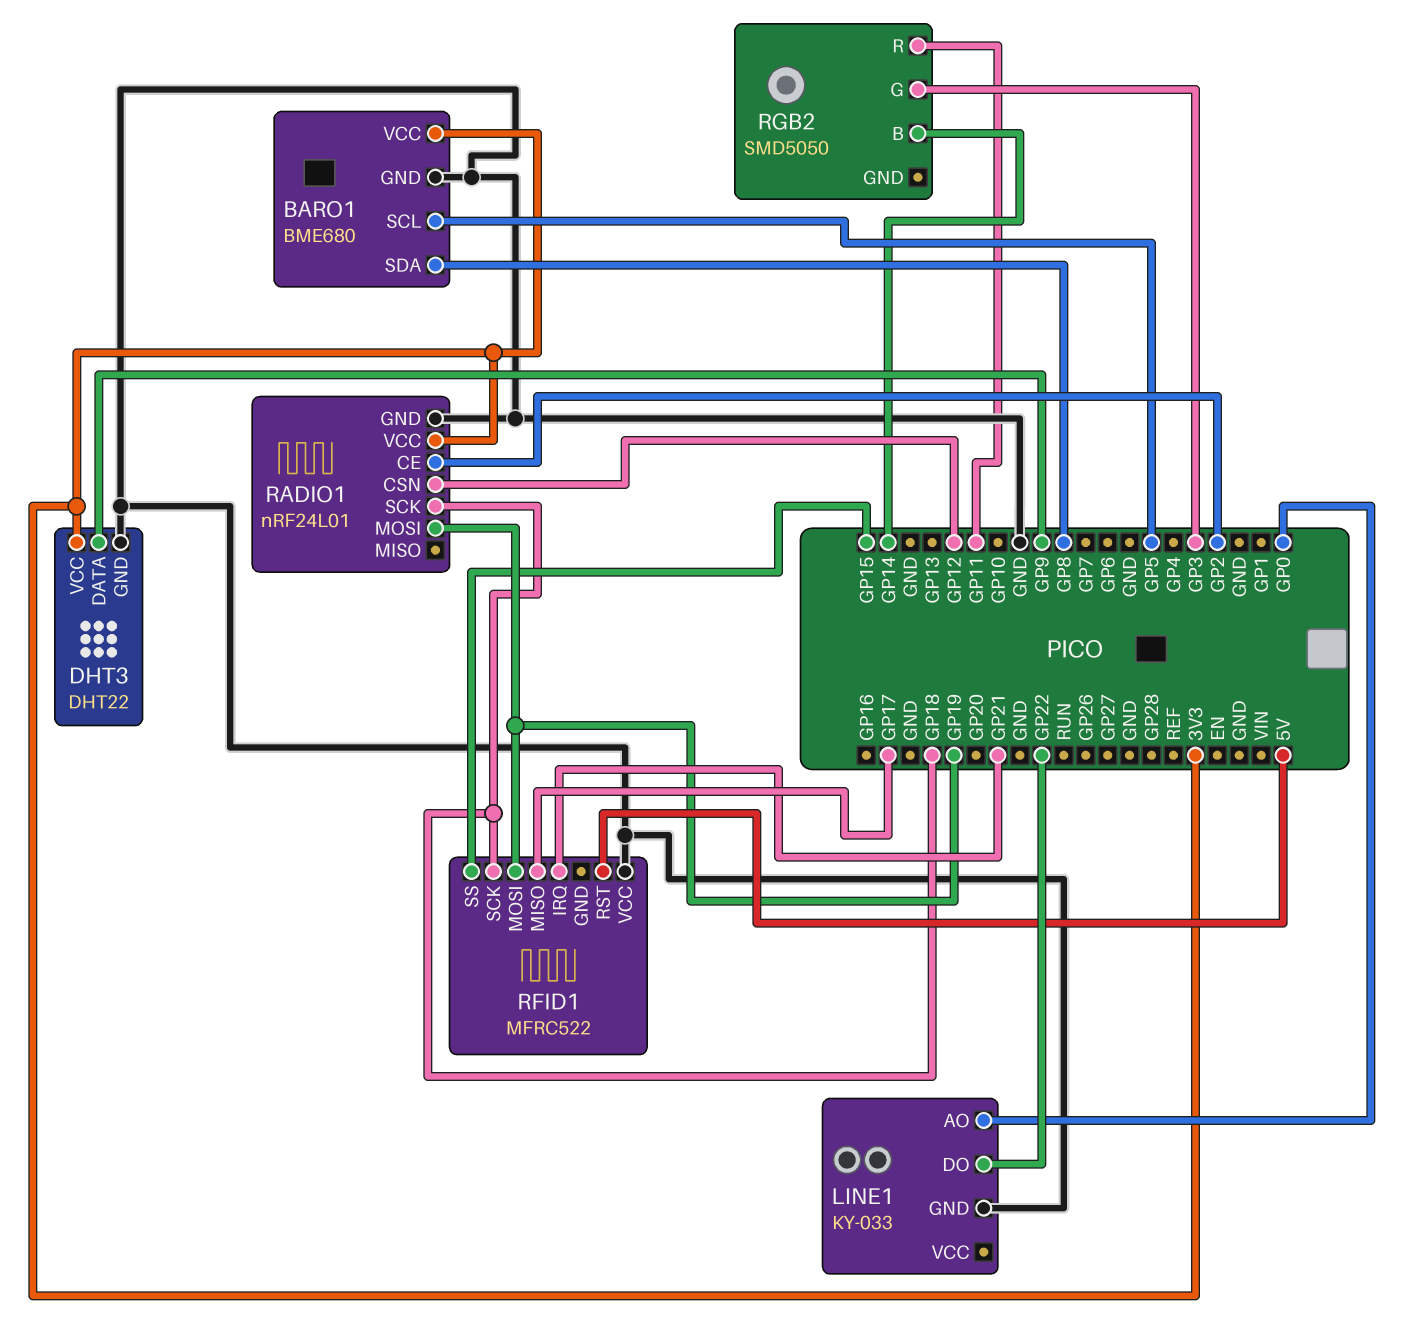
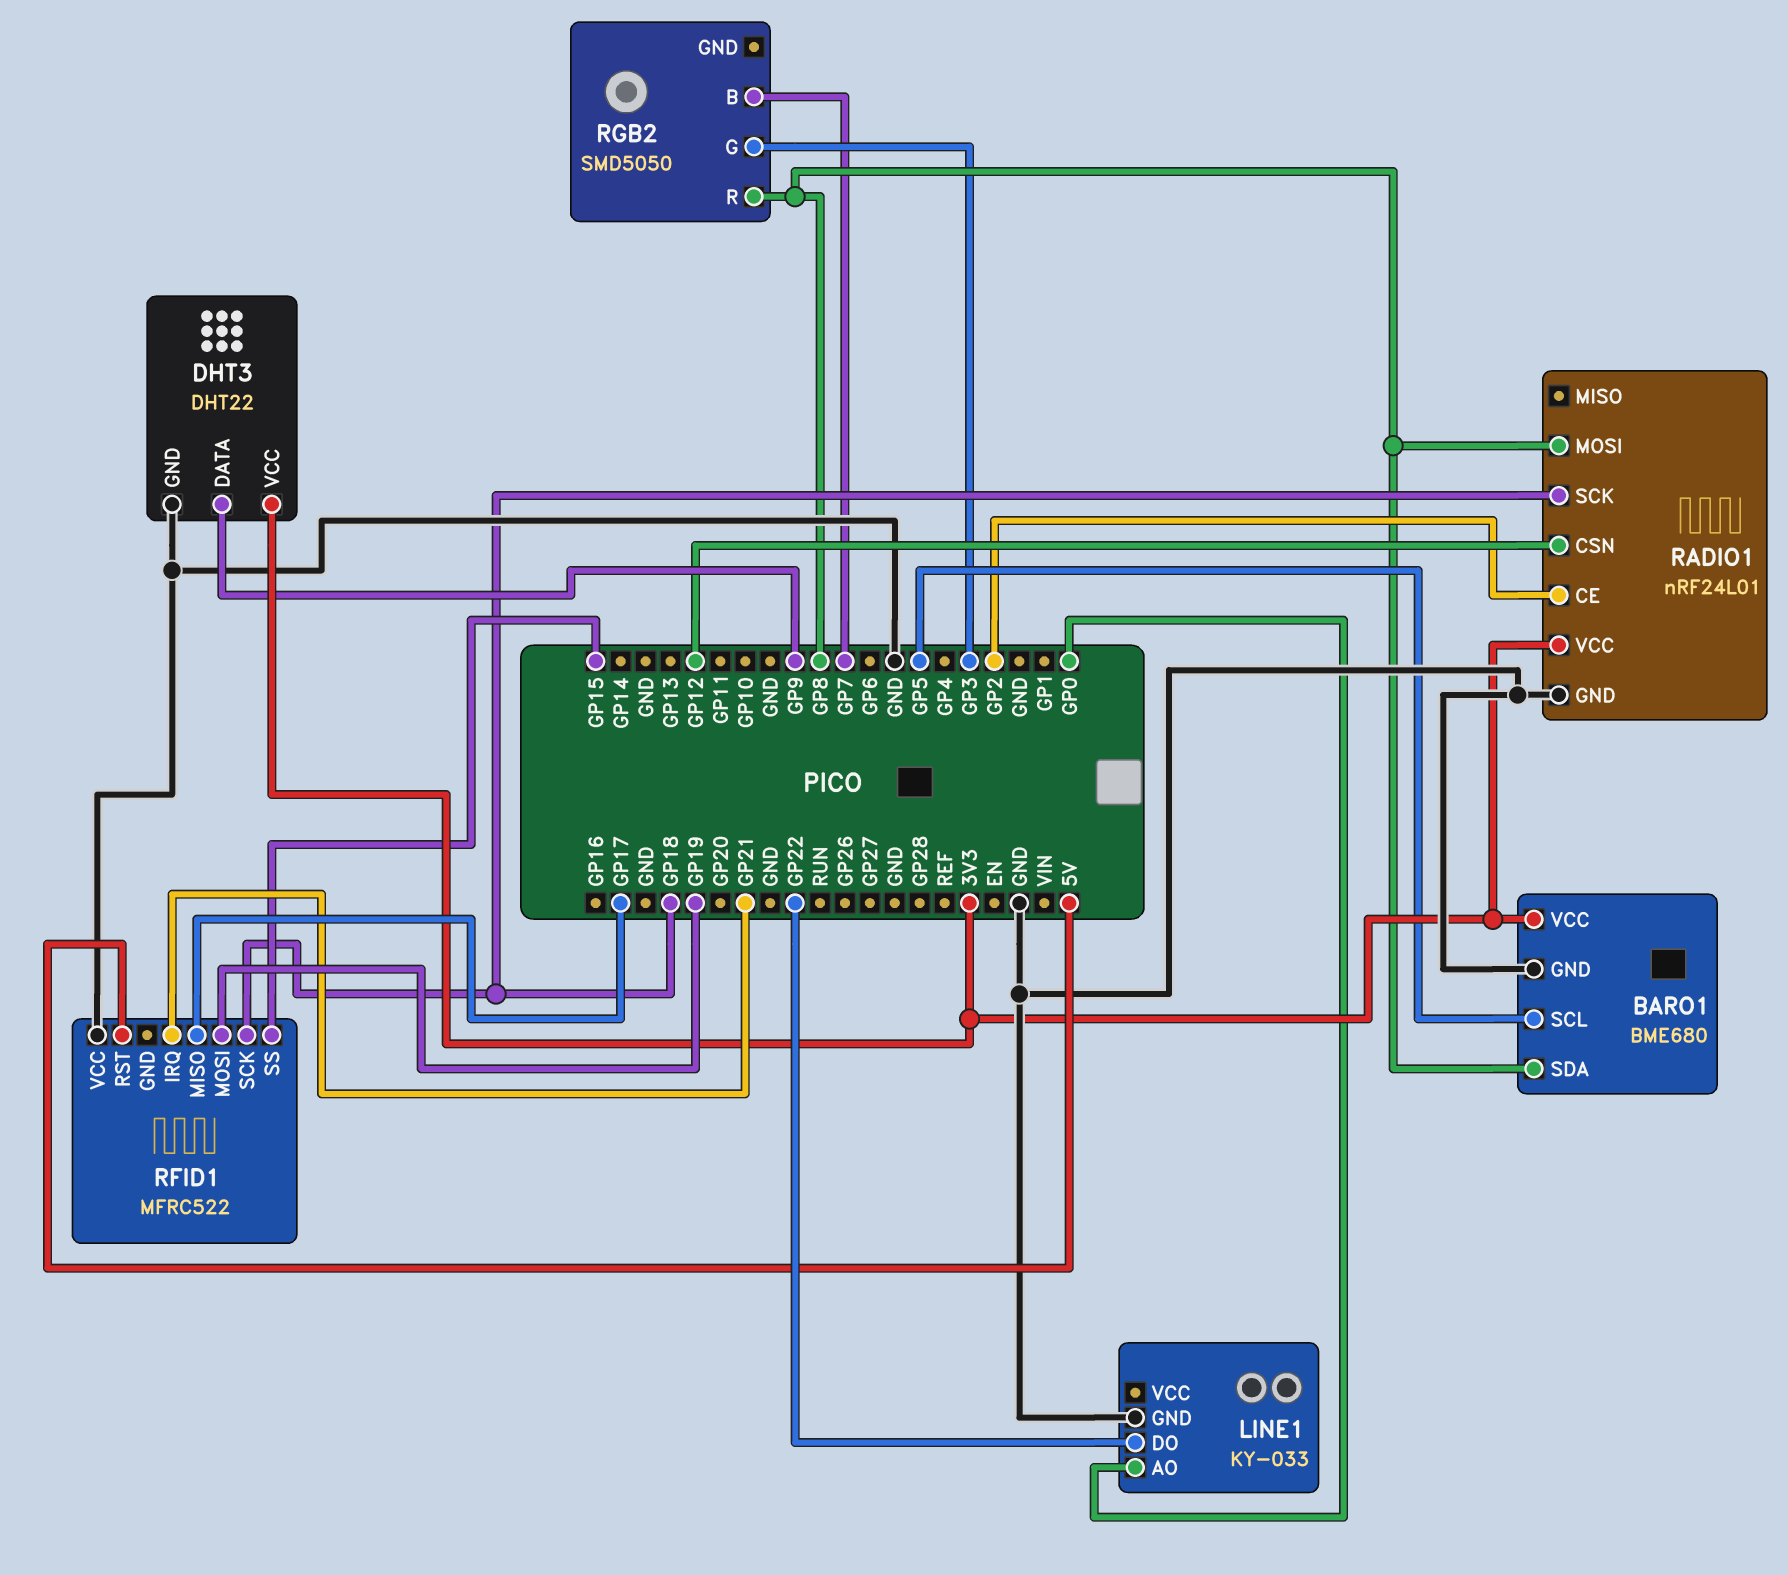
RADIO1 pin MOSI: GP19 -> GP8
RGB2 pin B: GP14 -> GP7
RGB2 pin R: GP11 -> GP8

